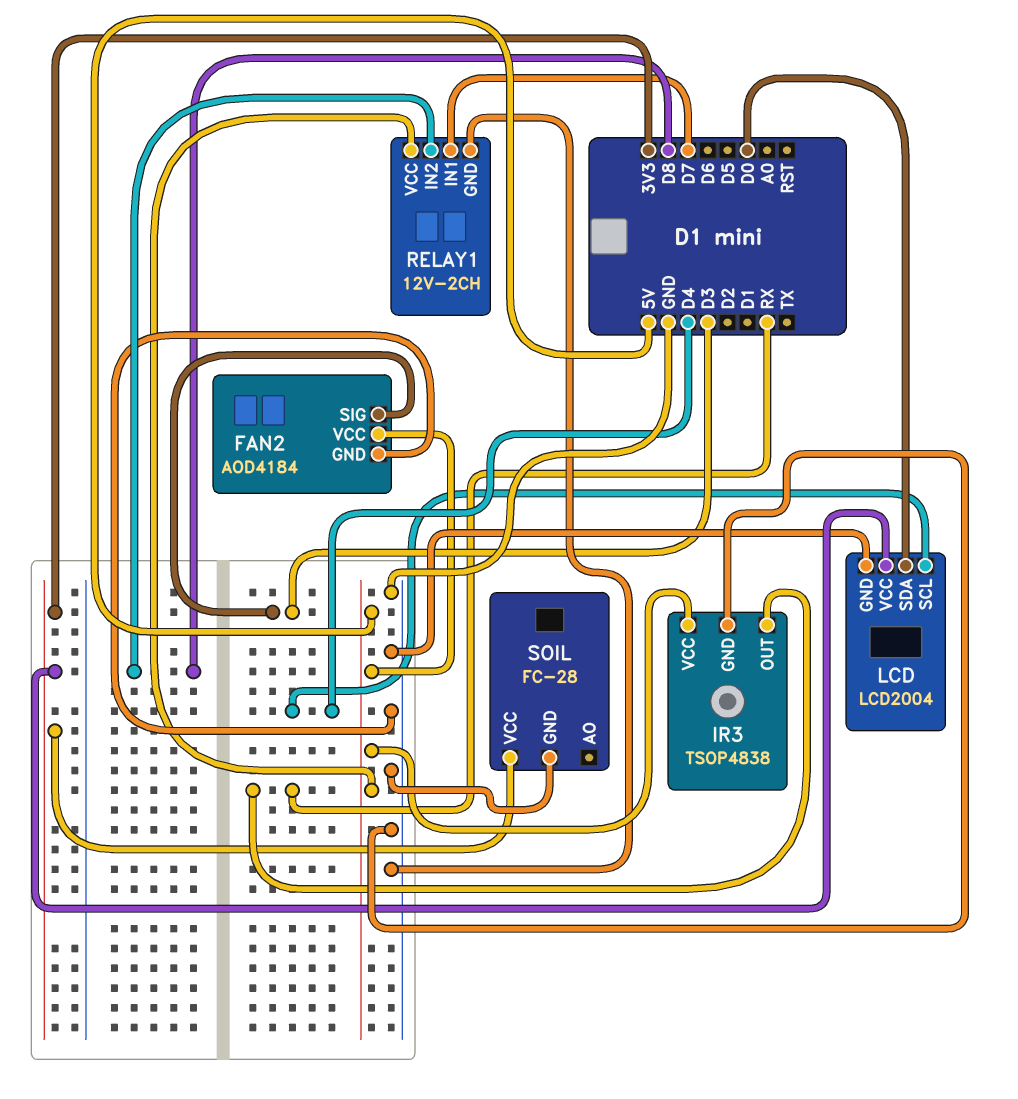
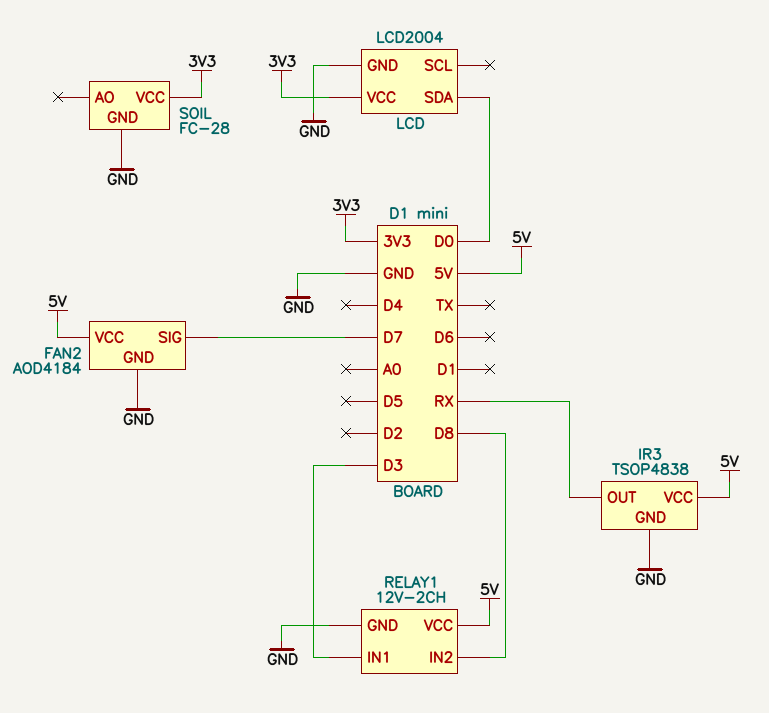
FAN2 pin SIG: D3 -> D7
LCD pin SCL: D4 -> none
RELAY1 pin IN1: D7 -> D3

